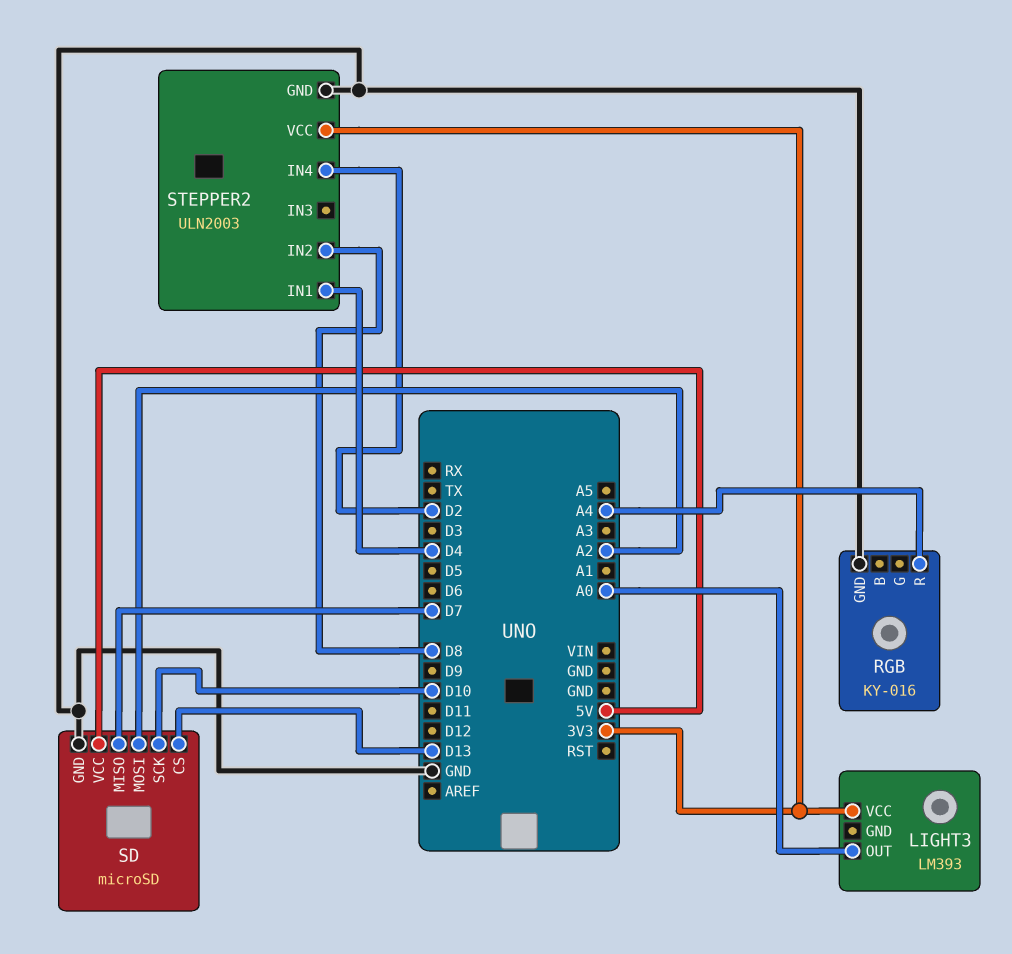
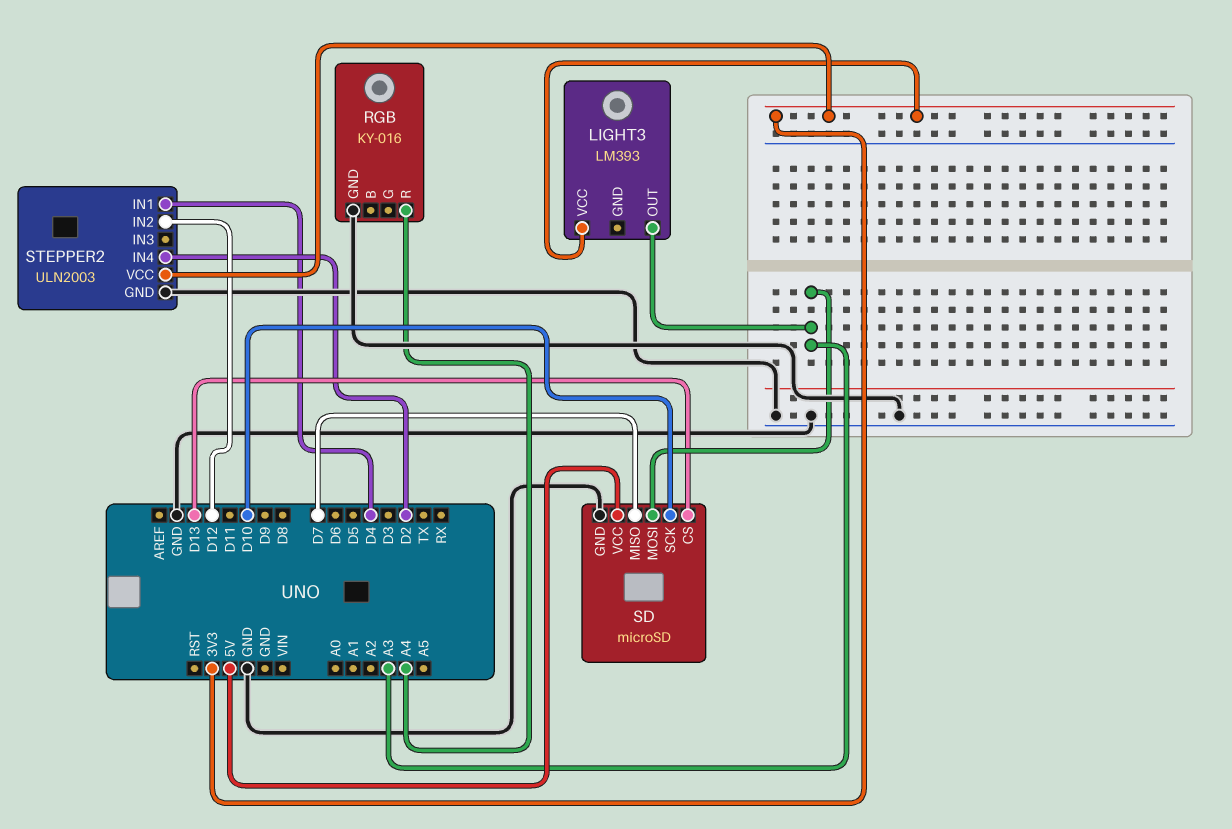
LIGHT3 pin OUT: A0 -> A3
SD pin MOSI: A2 -> A3
STEPPER2 pin IN2: D8 -> D12

